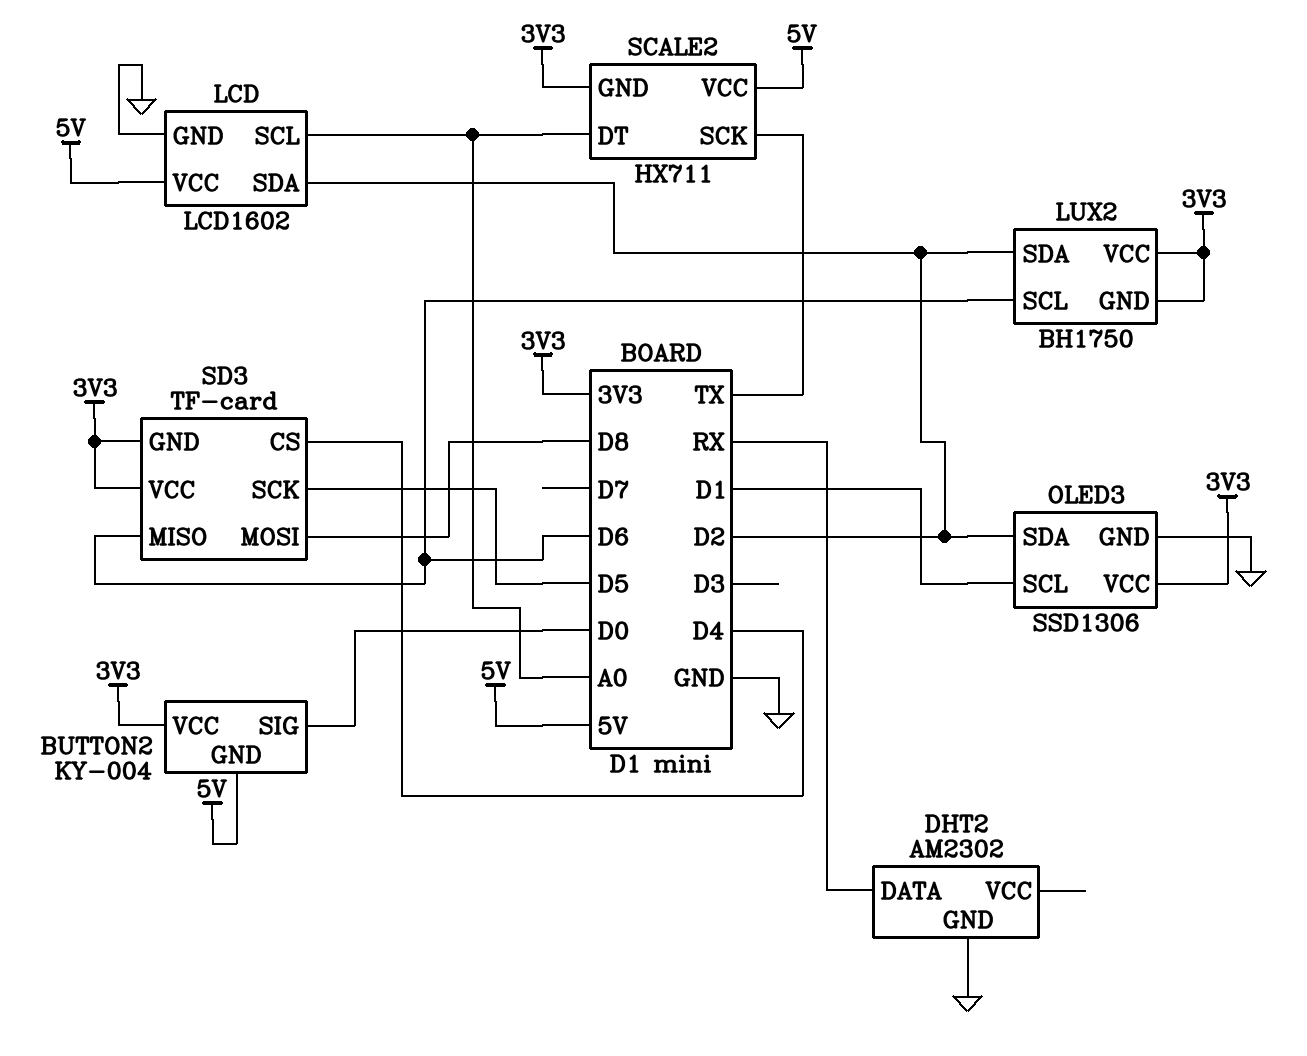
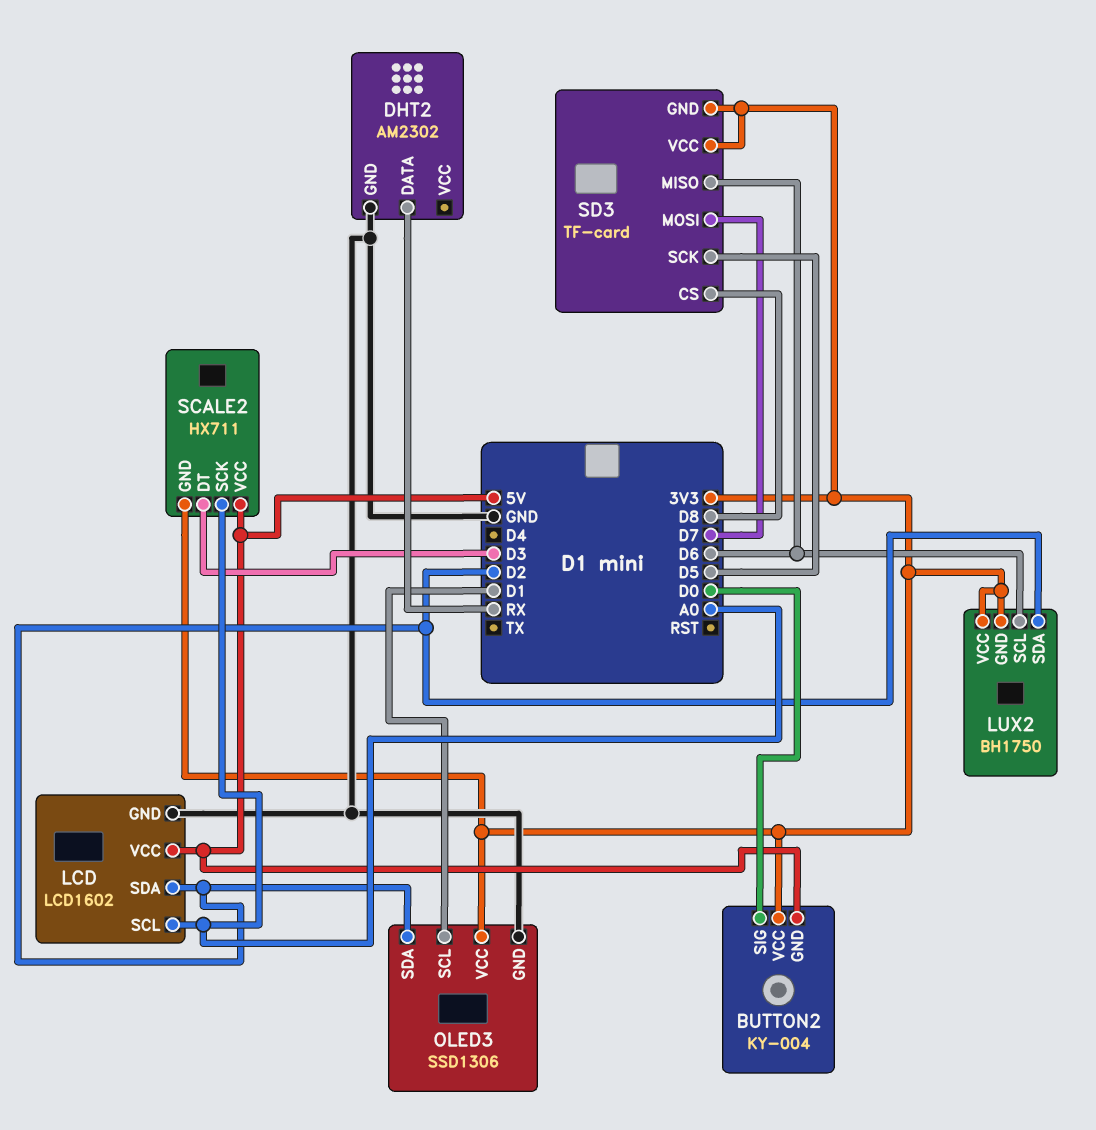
SCALE2 pin DT: A0 -> D3
SCALE2 pin SCK: TX -> A0
SD3 pin CS: D4 -> D8
SD3 pin MOSI: D8 -> D7

